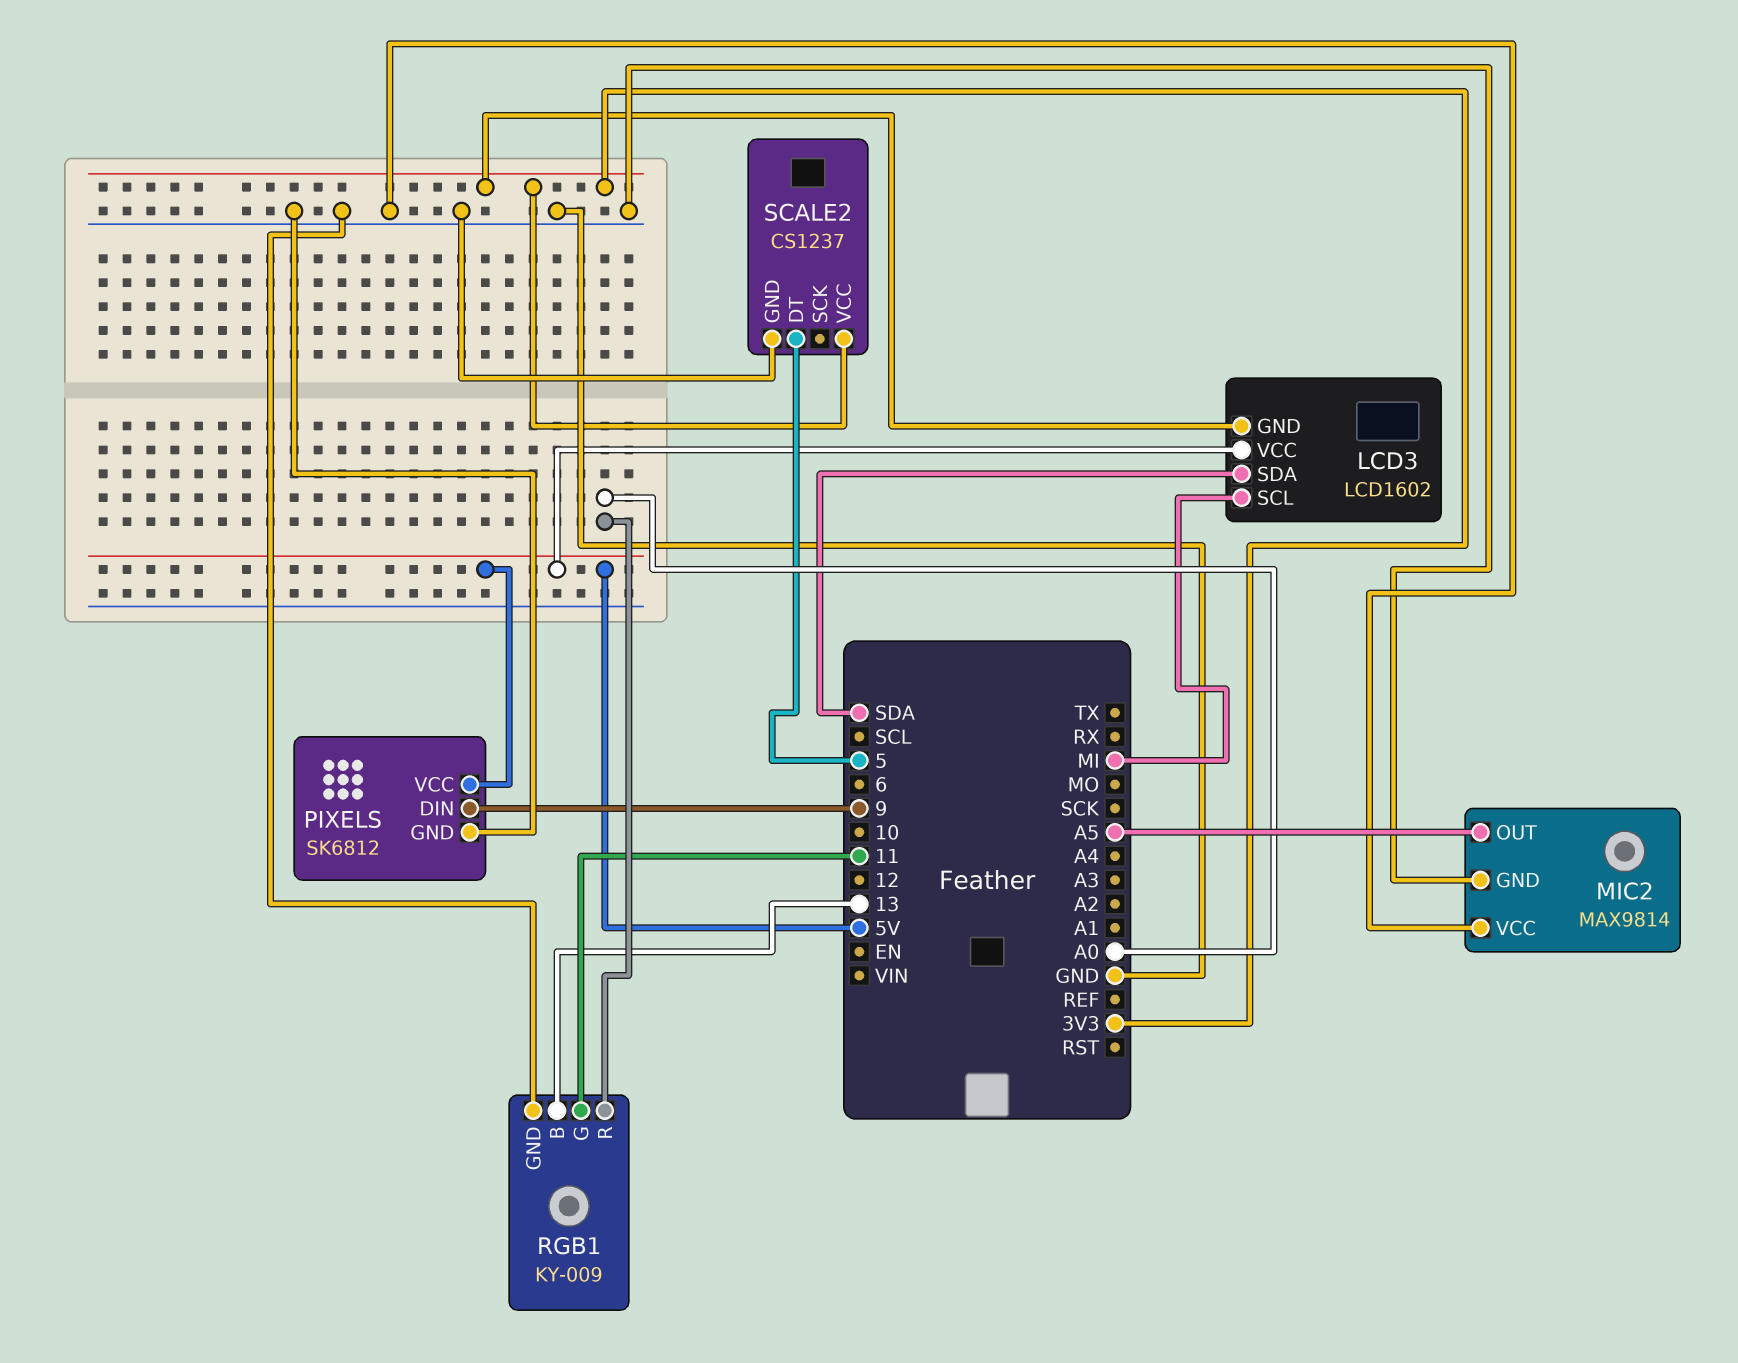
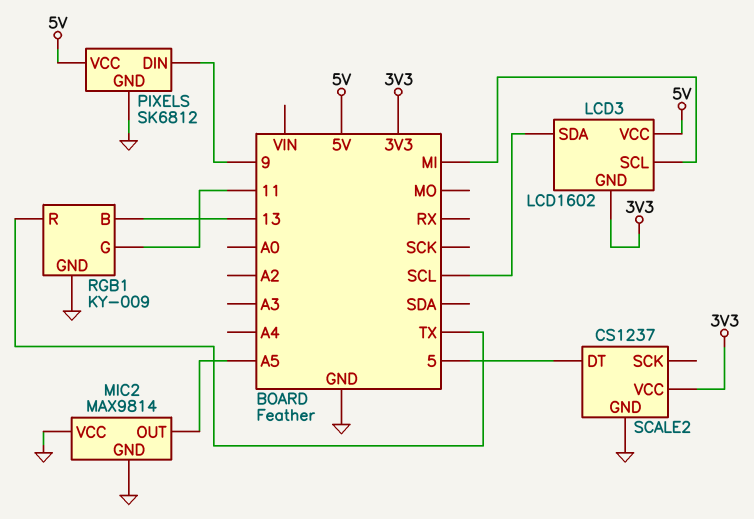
LCD3 pin SDA: SDA -> SCL
RGB1 pin R: A0 -> TX

